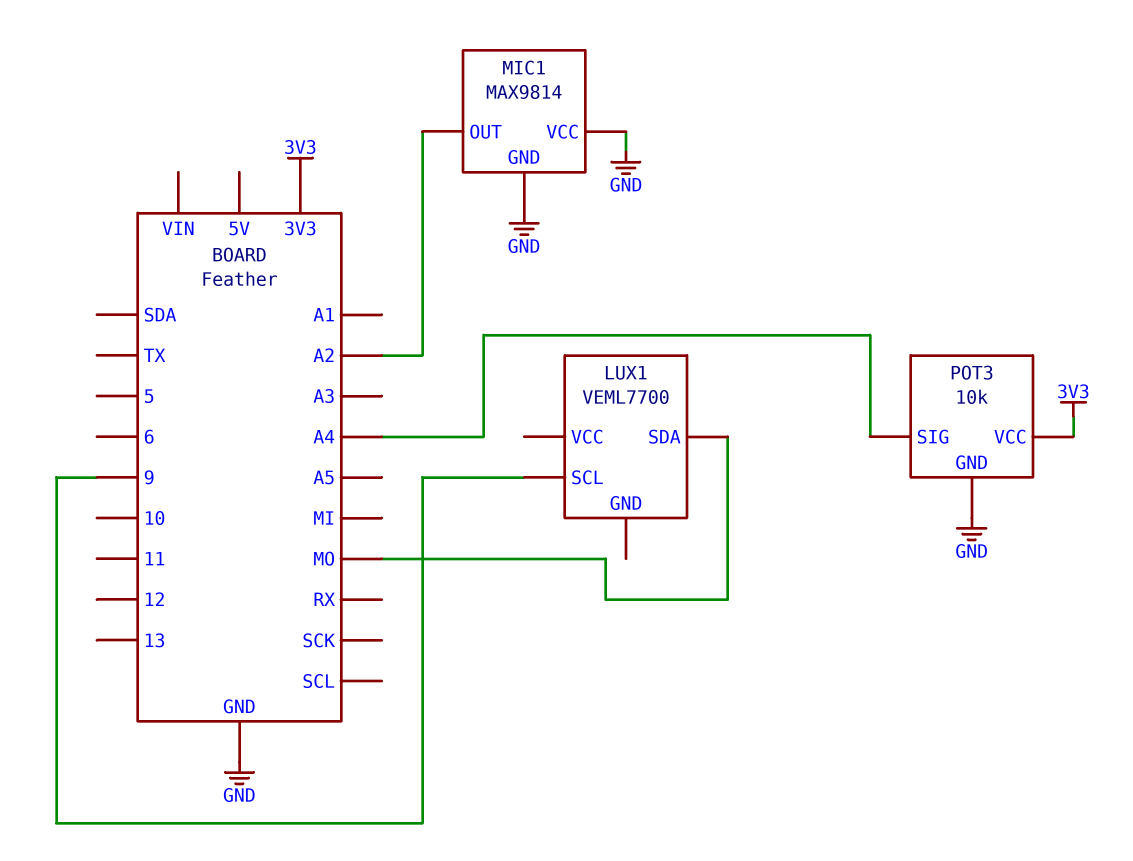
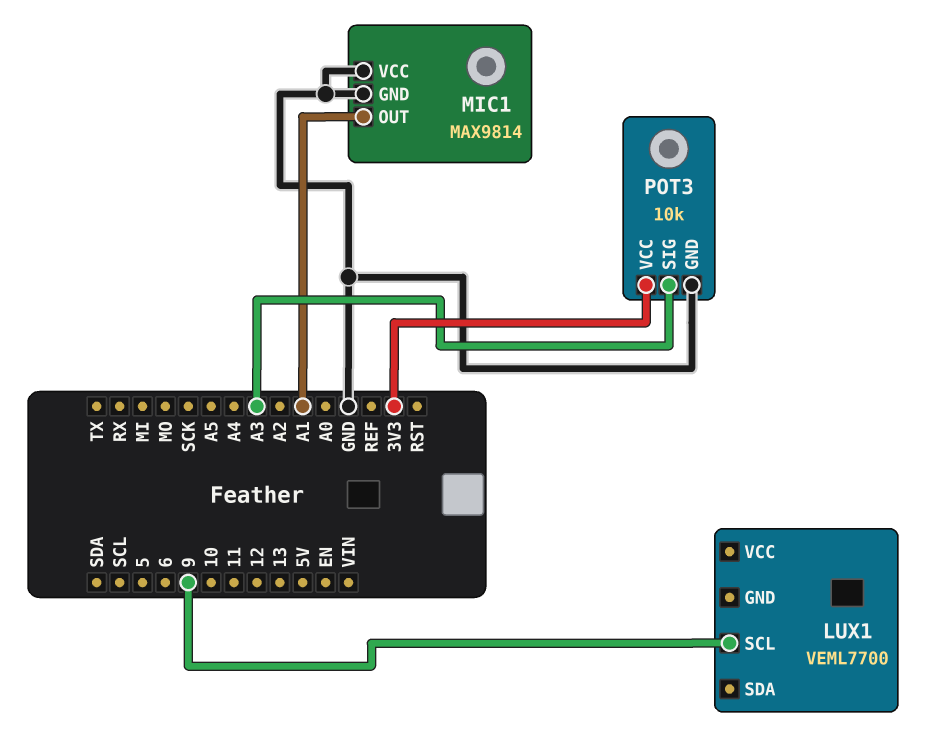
LUX1 pin SDA: MO -> none
MIC1 pin OUT: A2 -> A1
POT3 pin SIG: A4 -> A3

